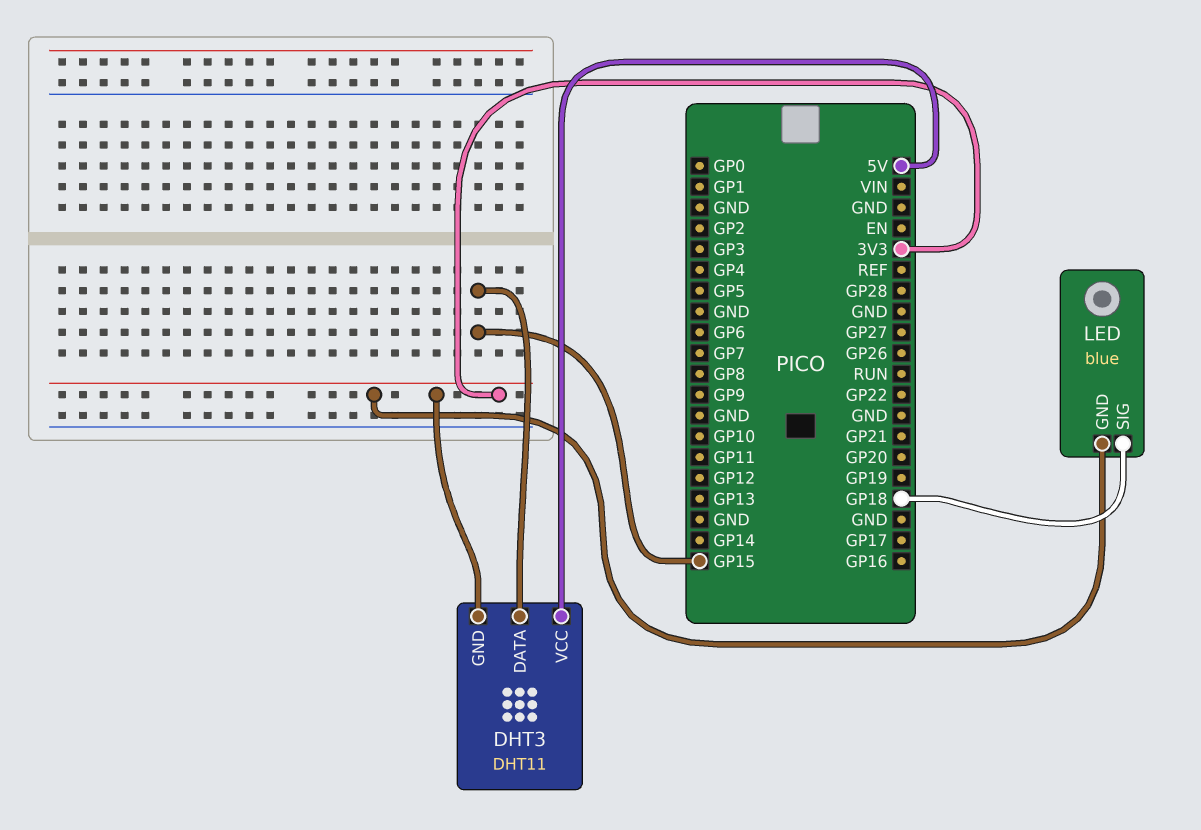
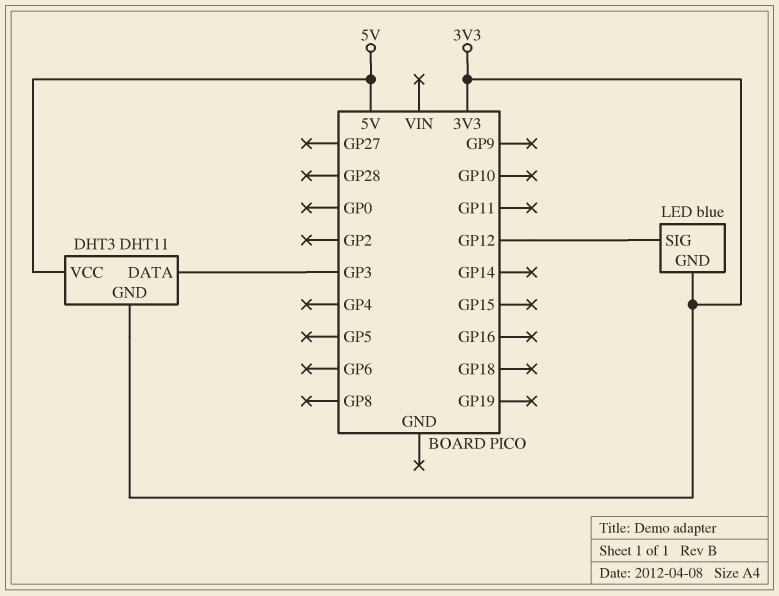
DHT3 pin DATA: GP15 -> GP3
LED pin SIG: GP18 -> GP12

